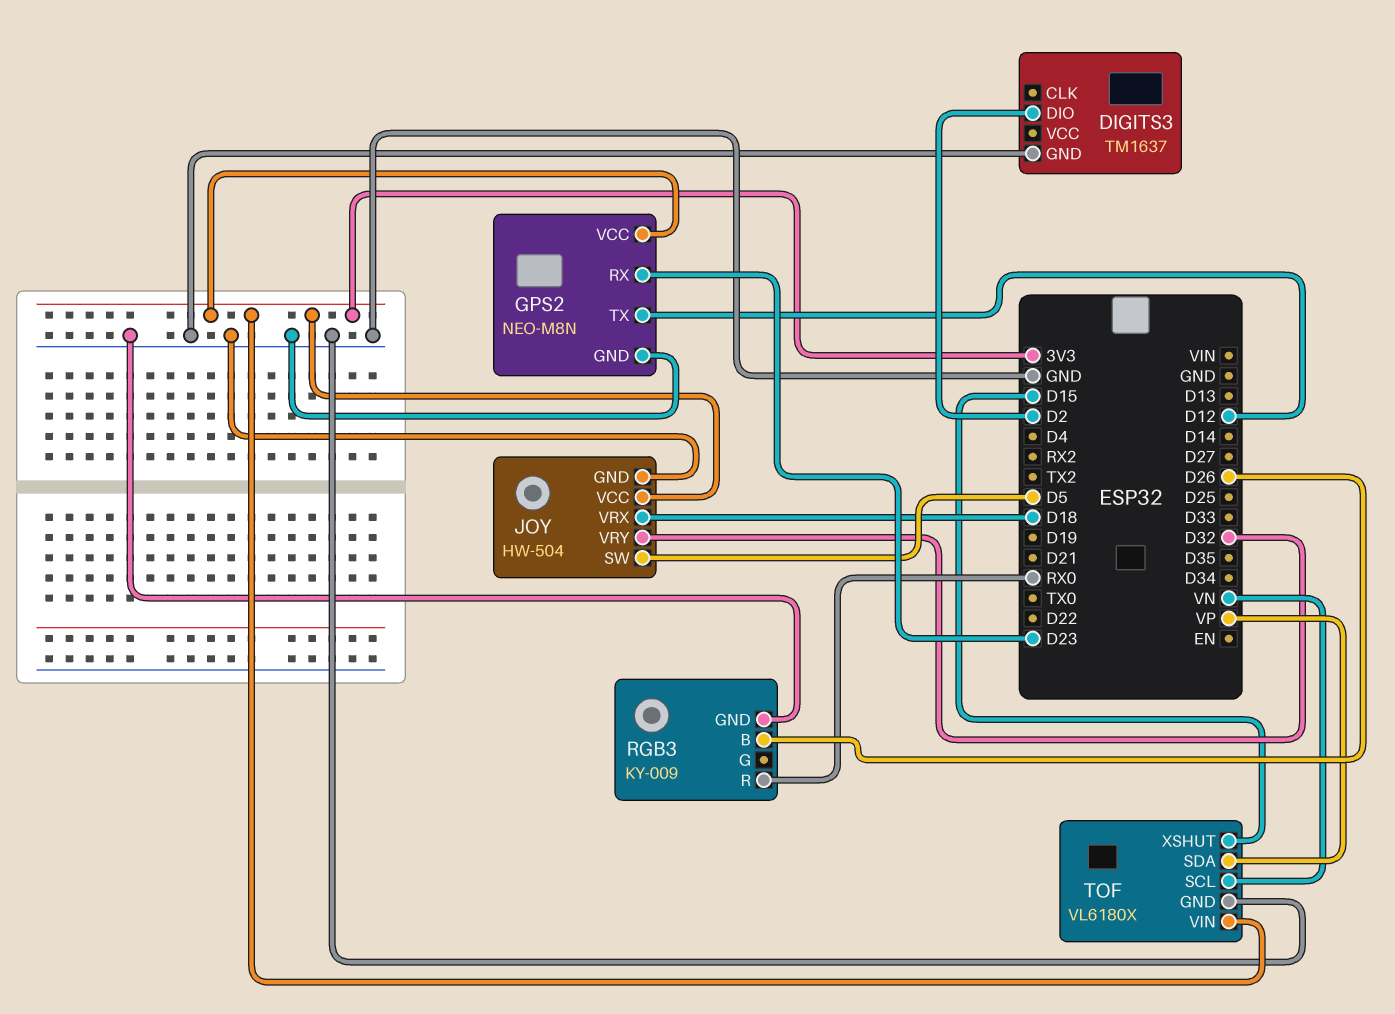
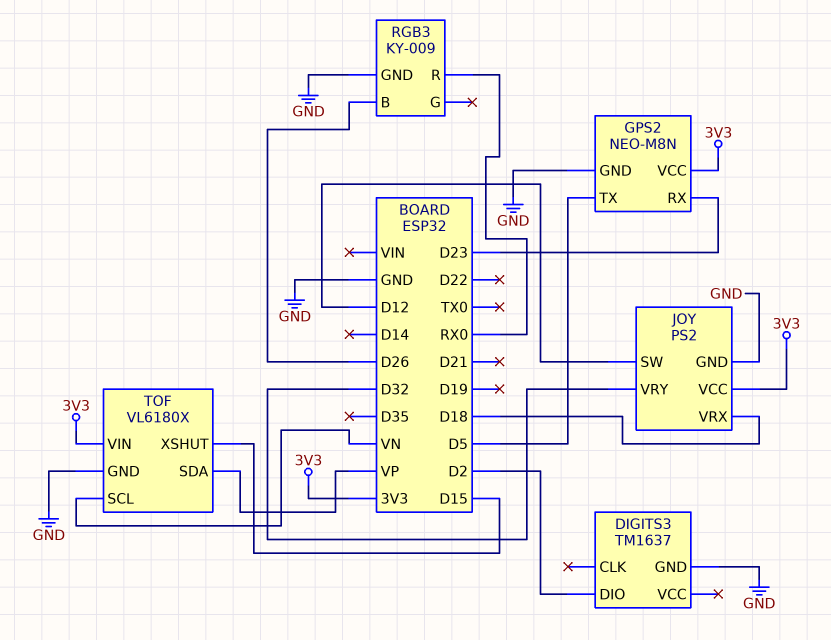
GPS2 pin TX: D12 -> D5
JOY: HW-504 -> PS2
JOY pin SW: D5 -> D12

